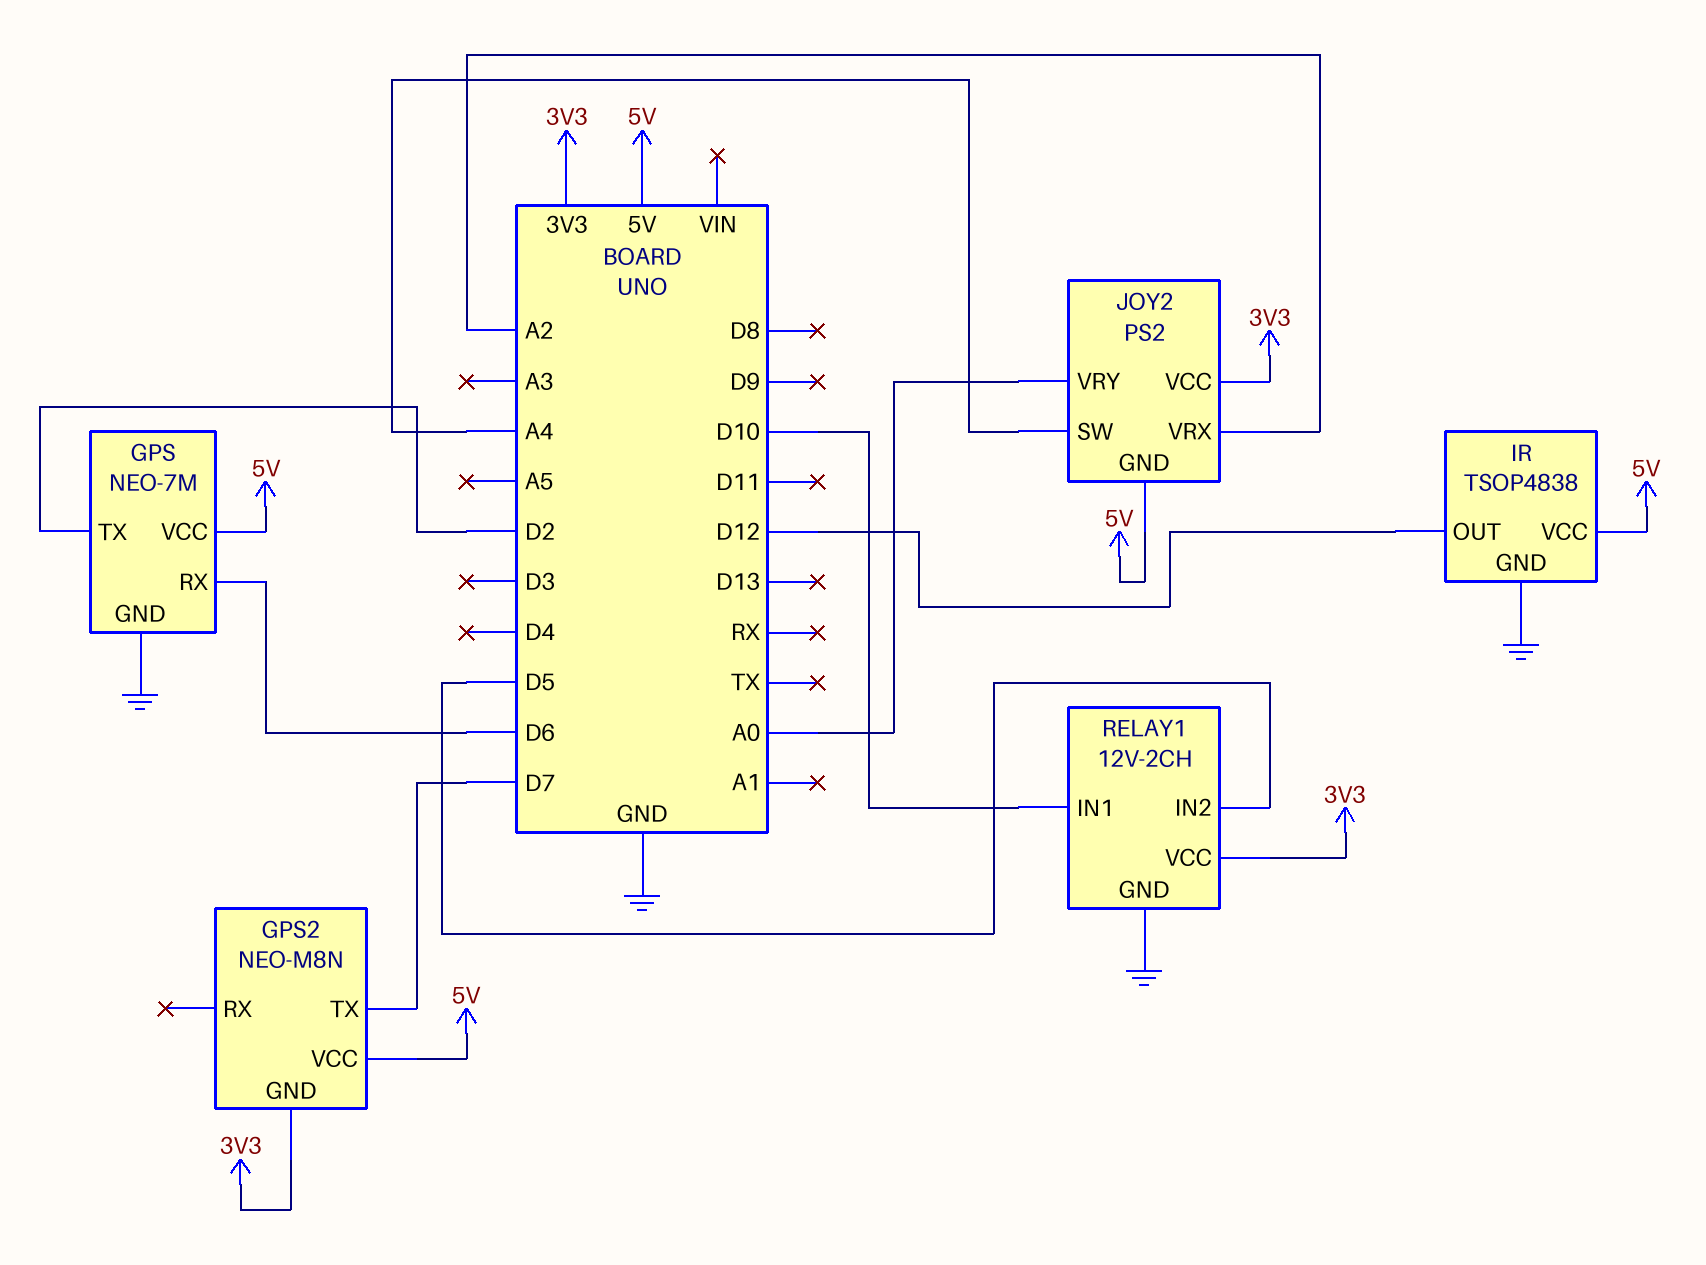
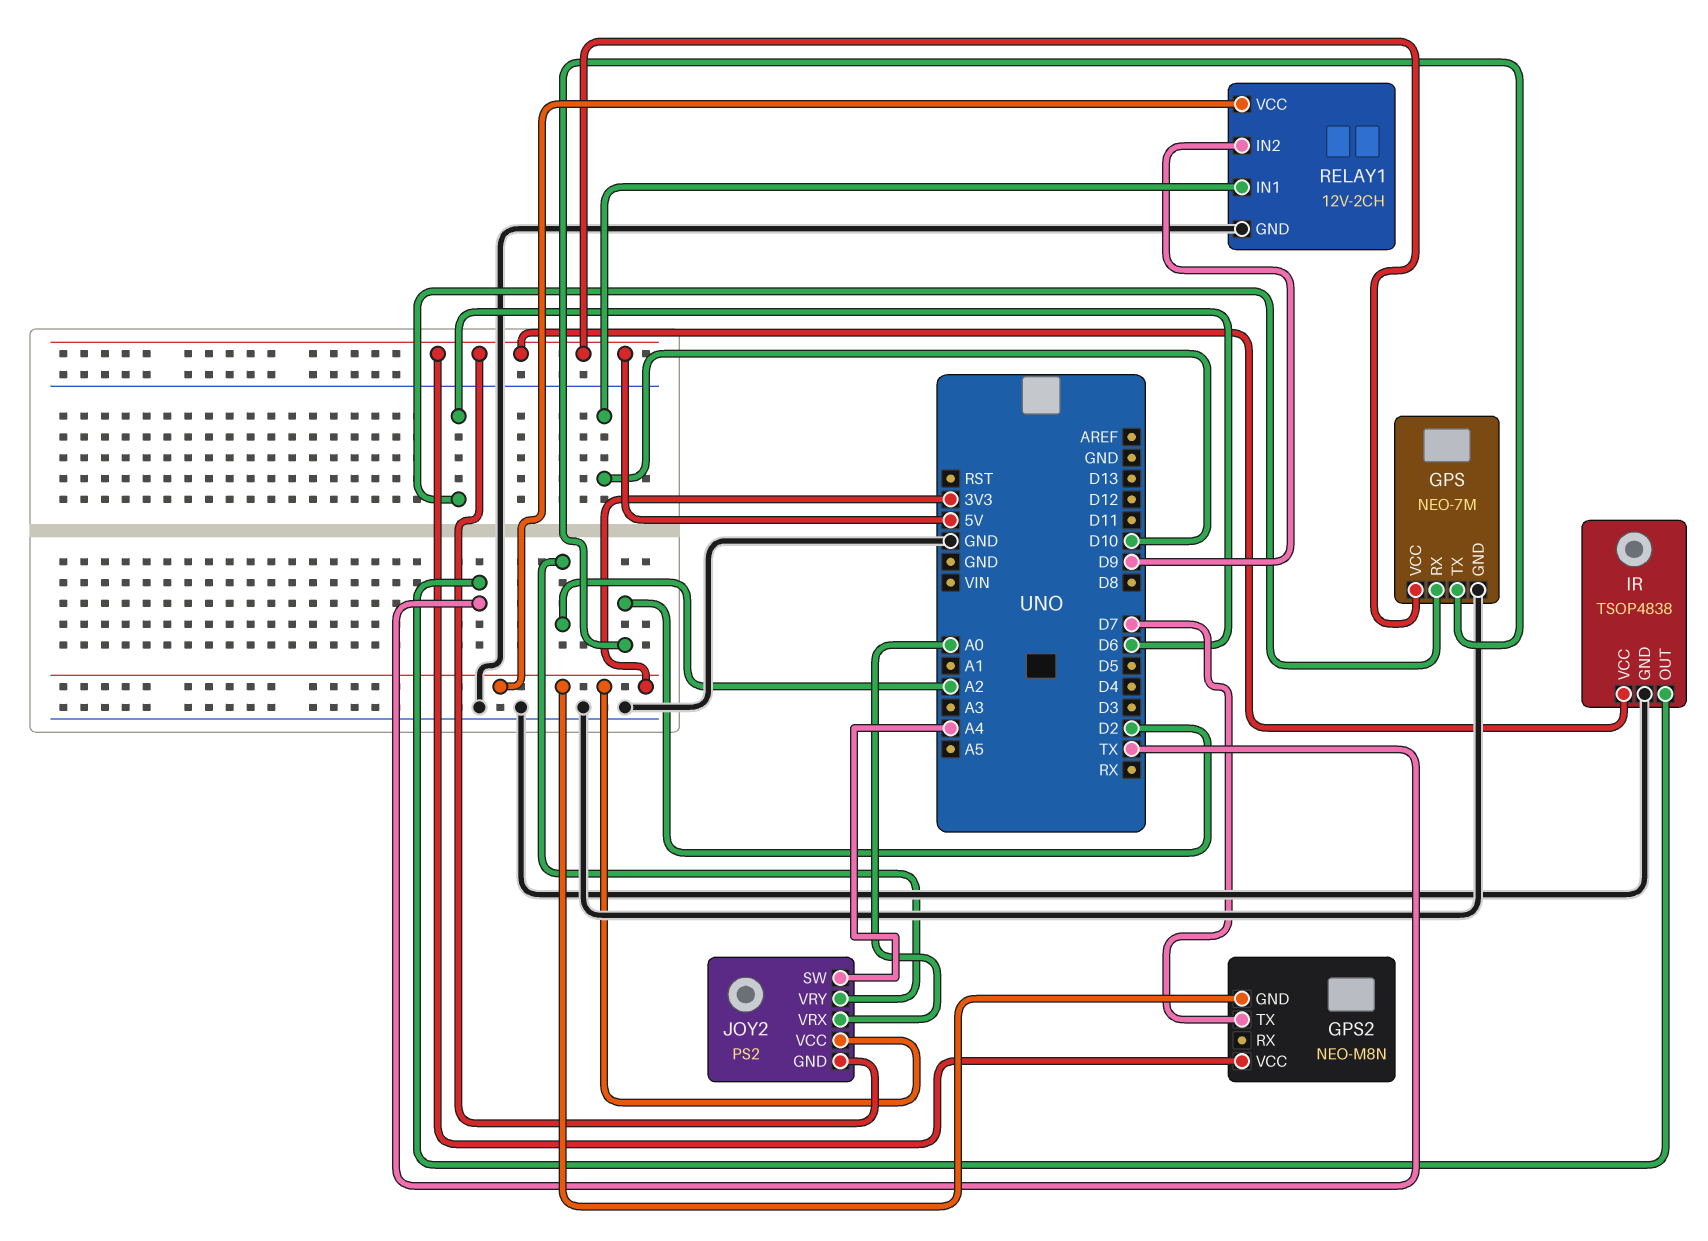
IR pin OUT: D12 -> TX
JOY2 pin VRX: A2 -> A0
JOY2 pin VRY: A0 -> A2
RELAY1 pin IN2: D5 -> D9

